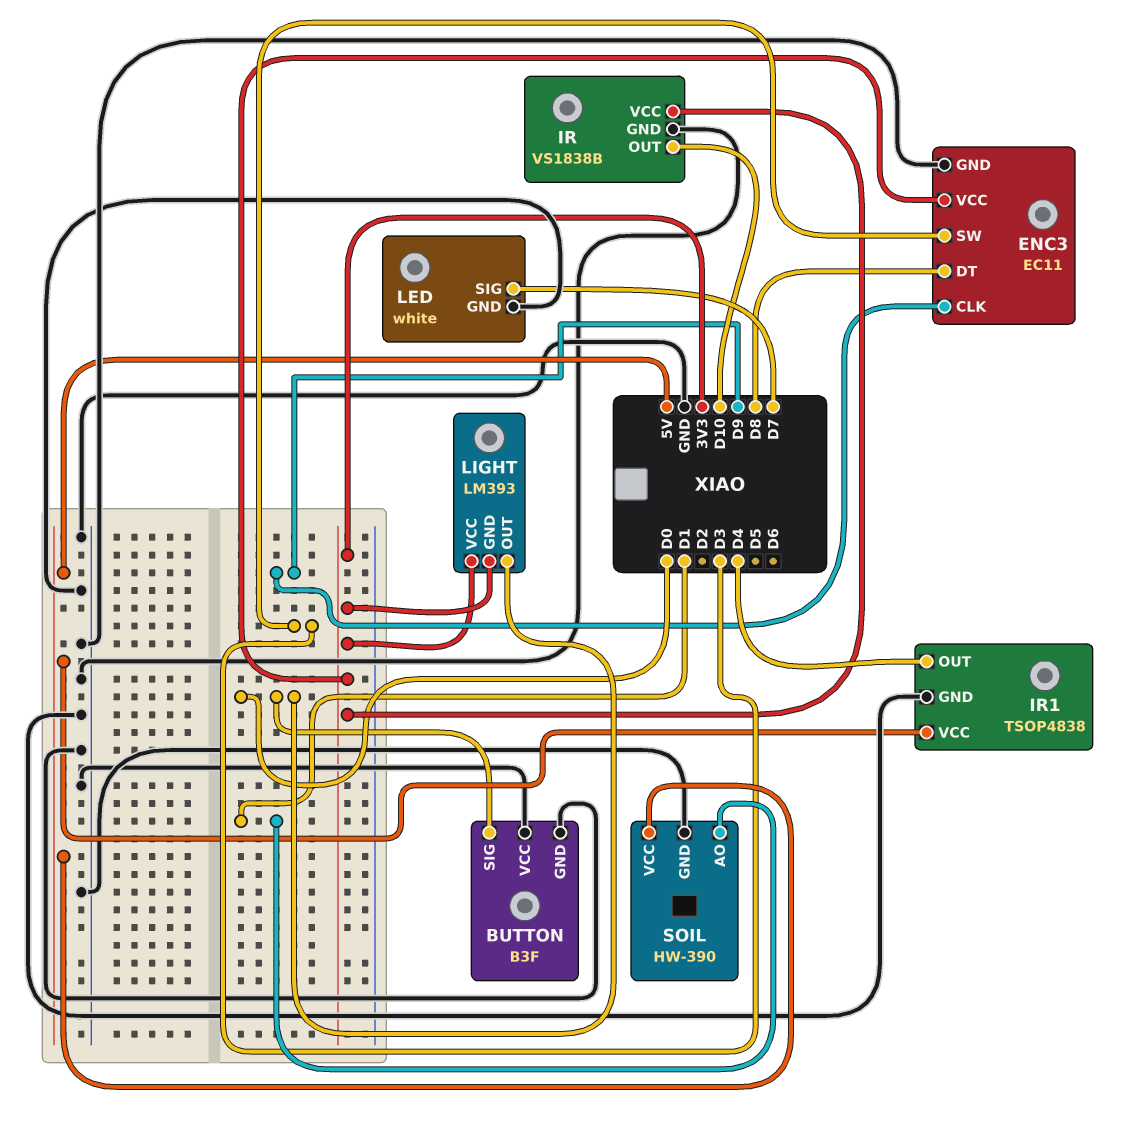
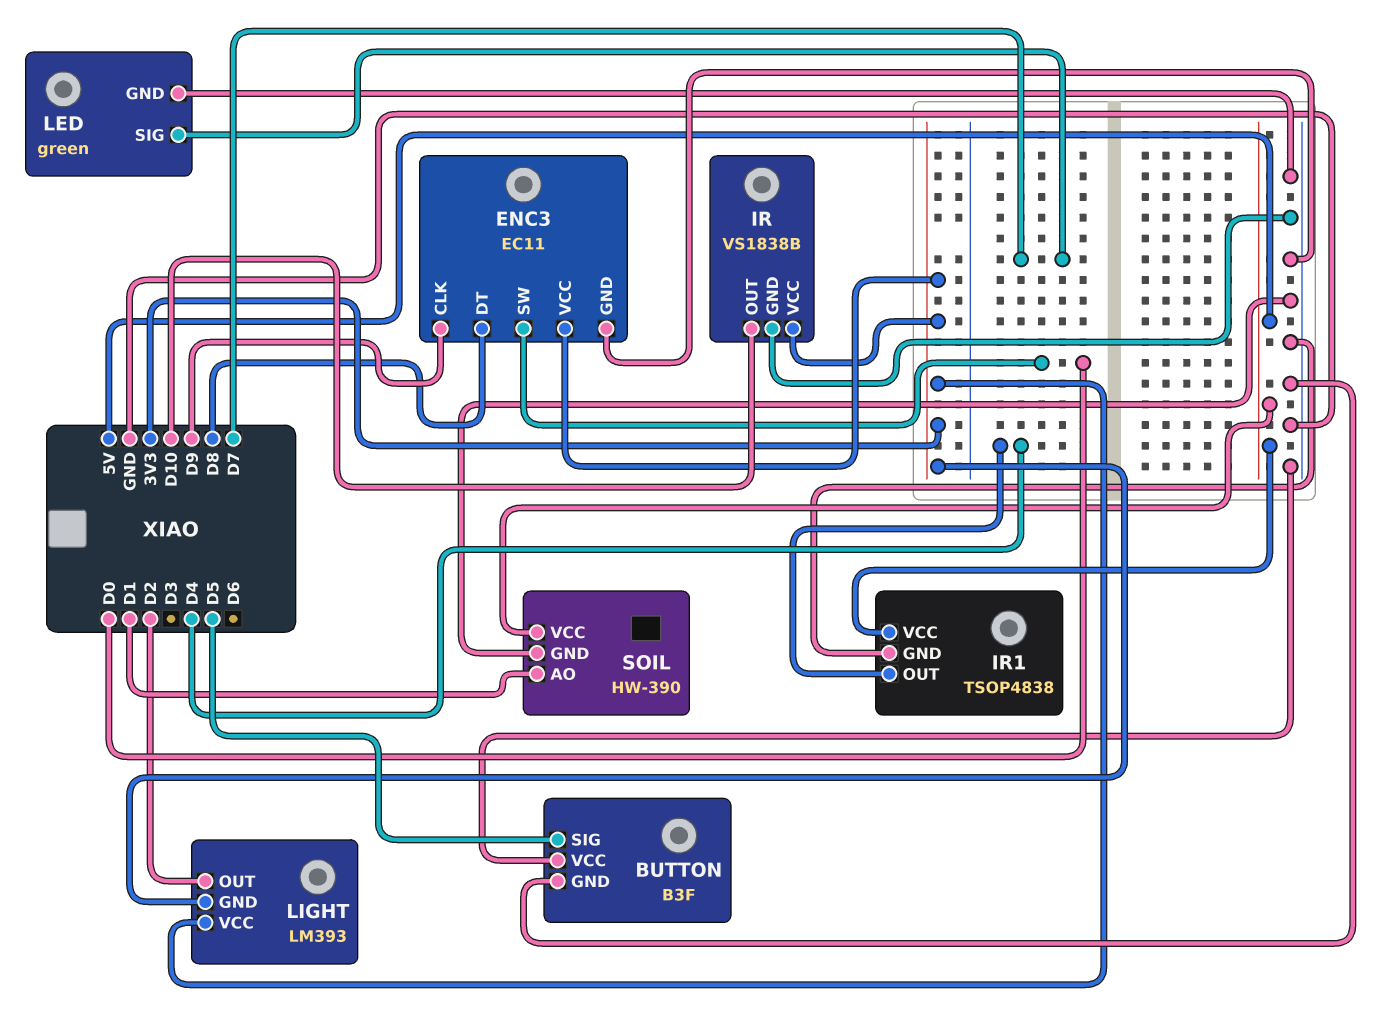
BUTTON pin SIG: D0 -> D5
ENC3 pin SW: D3 -> D0
LED: white -> green
LIGHT pin OUT: D0 -> D2

